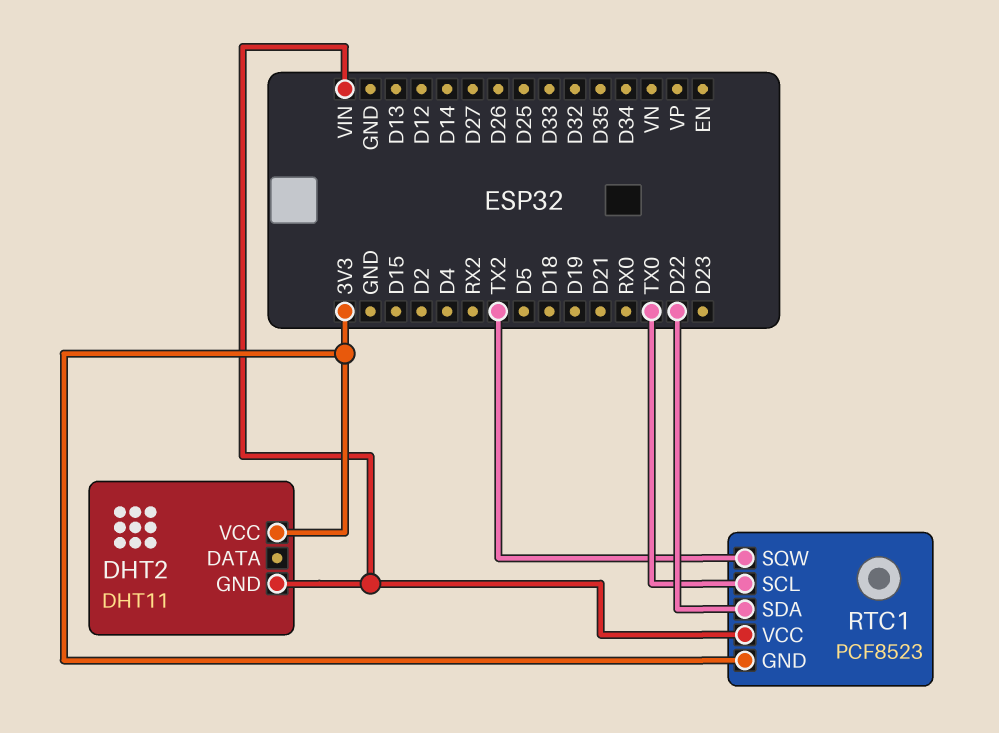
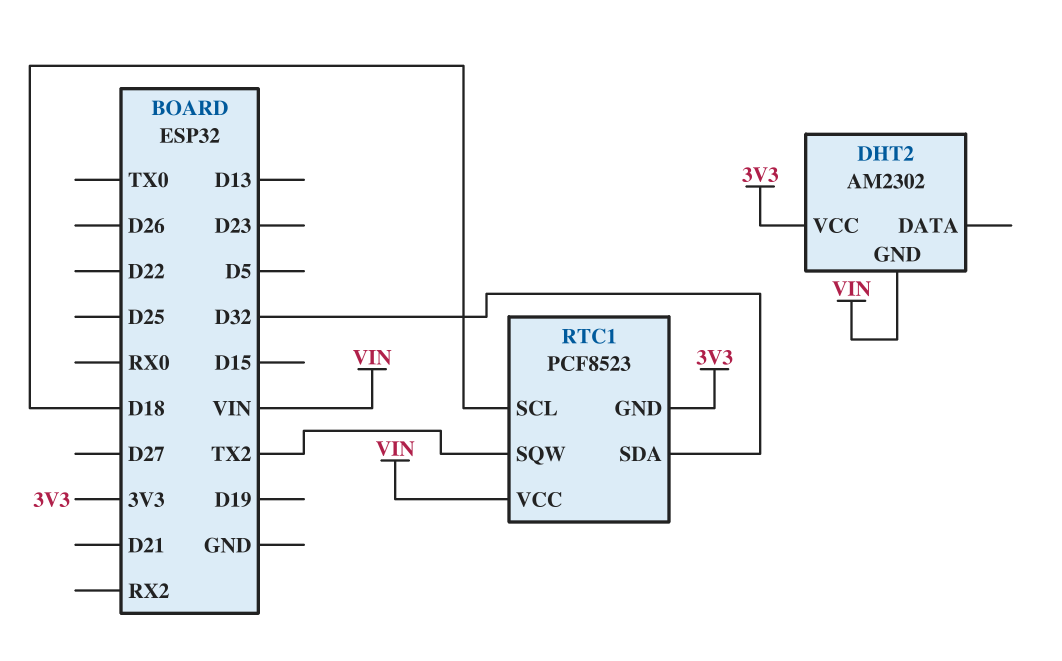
DHT2: DHT11 -> AM2302
RTC1 pin SCL: TX0 -> D18
RTC1 pin SDA: D22 -> D32

